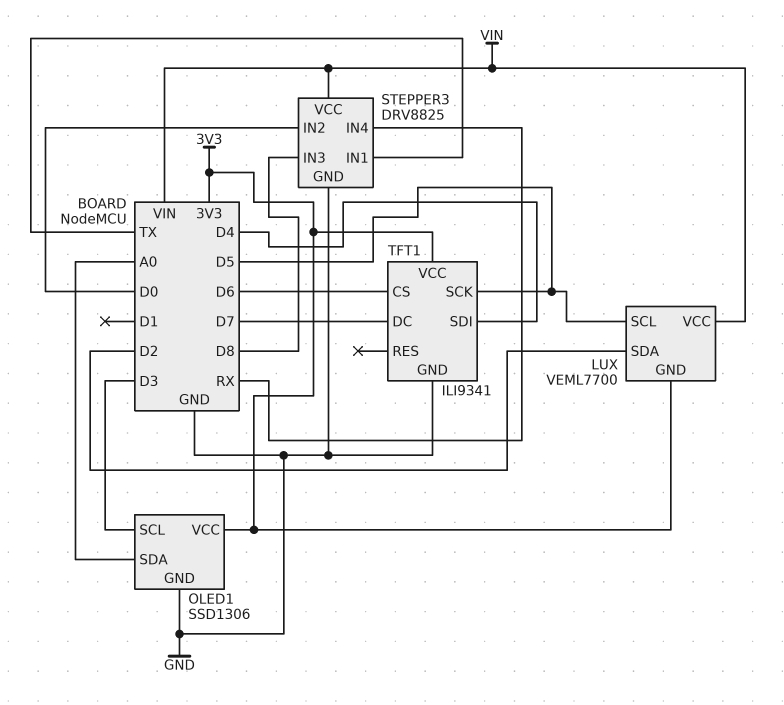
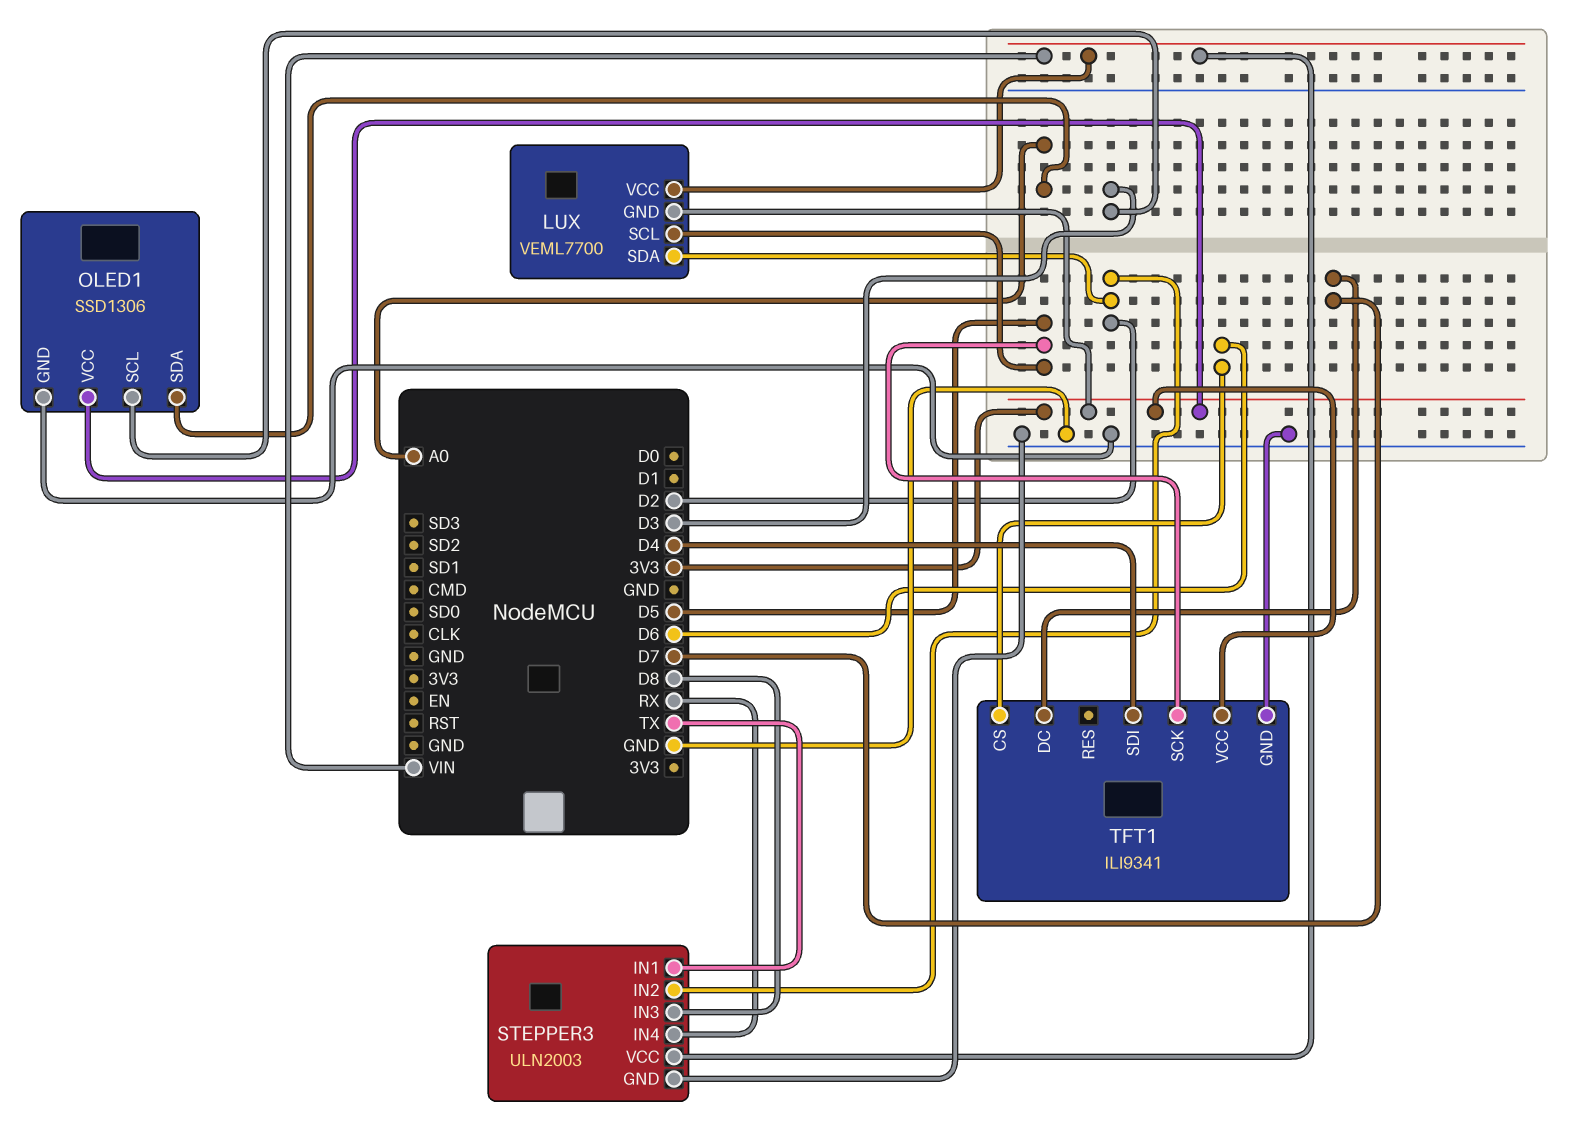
STEPPER3: DRV8825 -> ULN2003
STEPPER3 pin IN2: D0 -> D2

